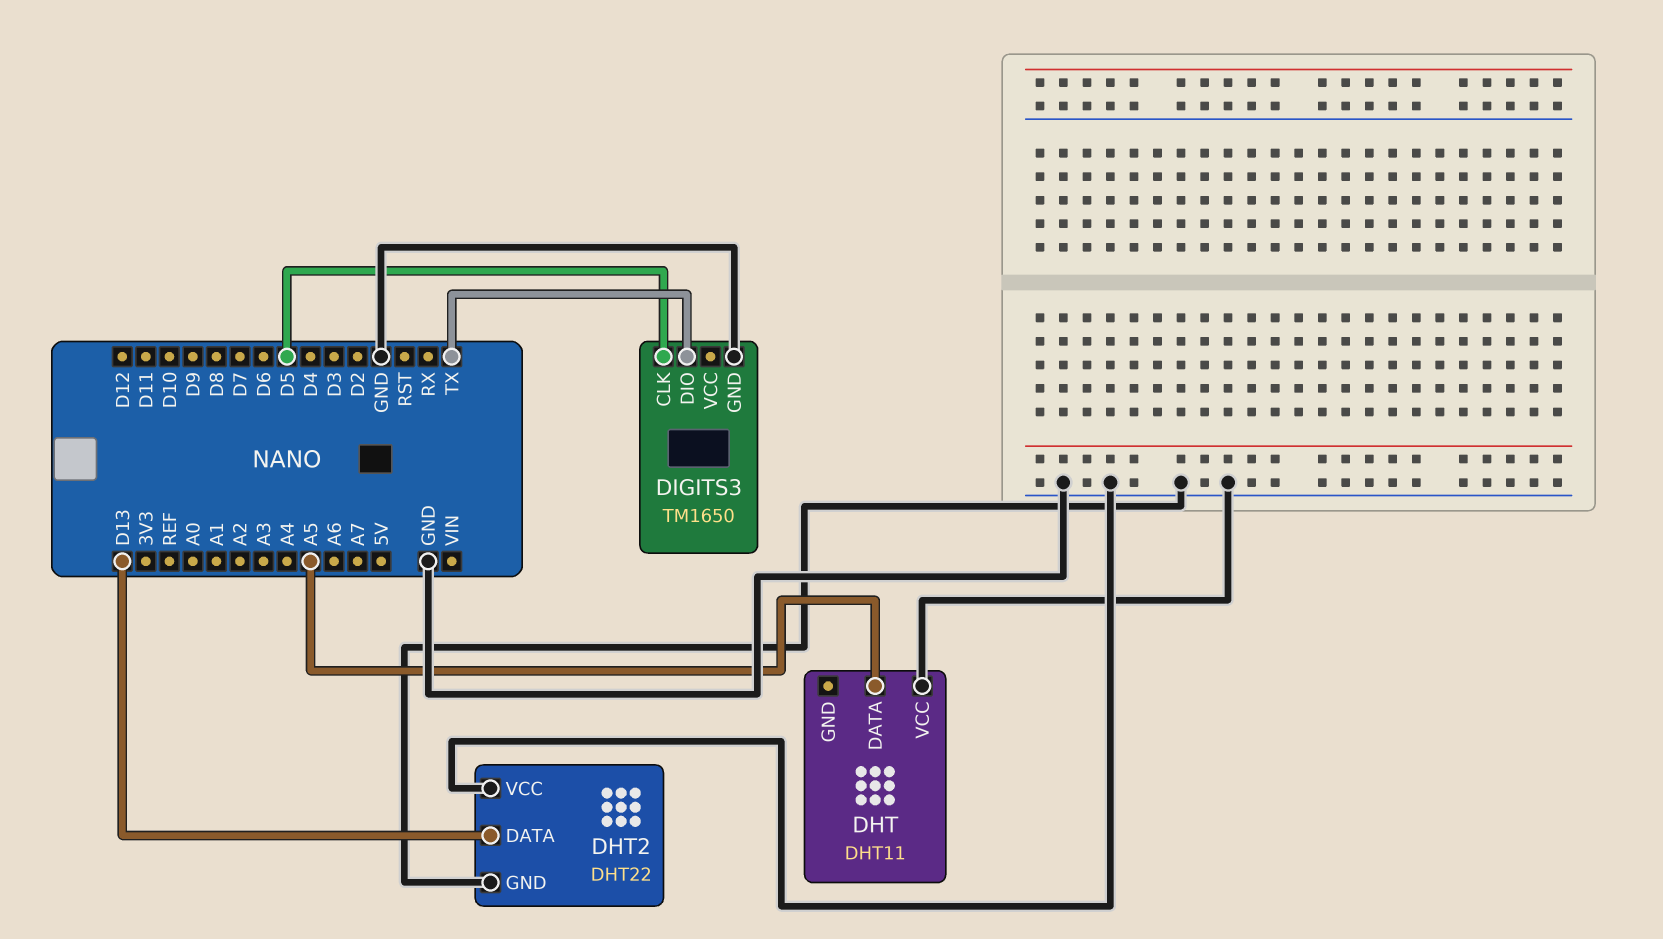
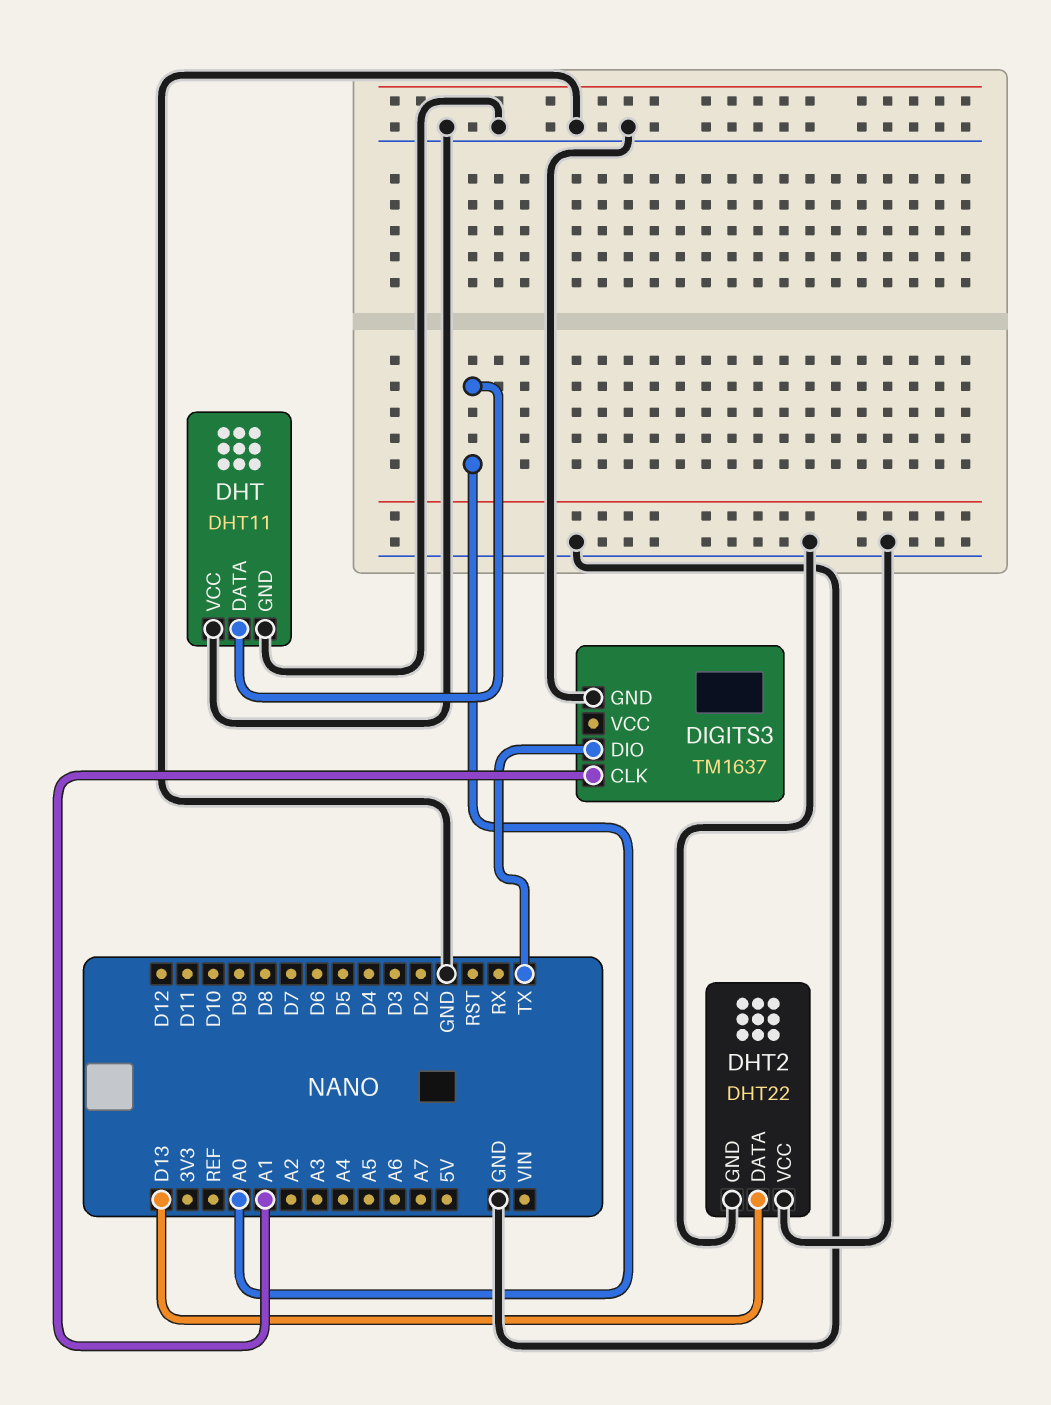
DHT pin DATA: A5 -> A0
DHT pin GND: none -> GND
DIGITS3: TM1650 -> TM1637
DIGITS3 pin CLK: D5 -> A1

